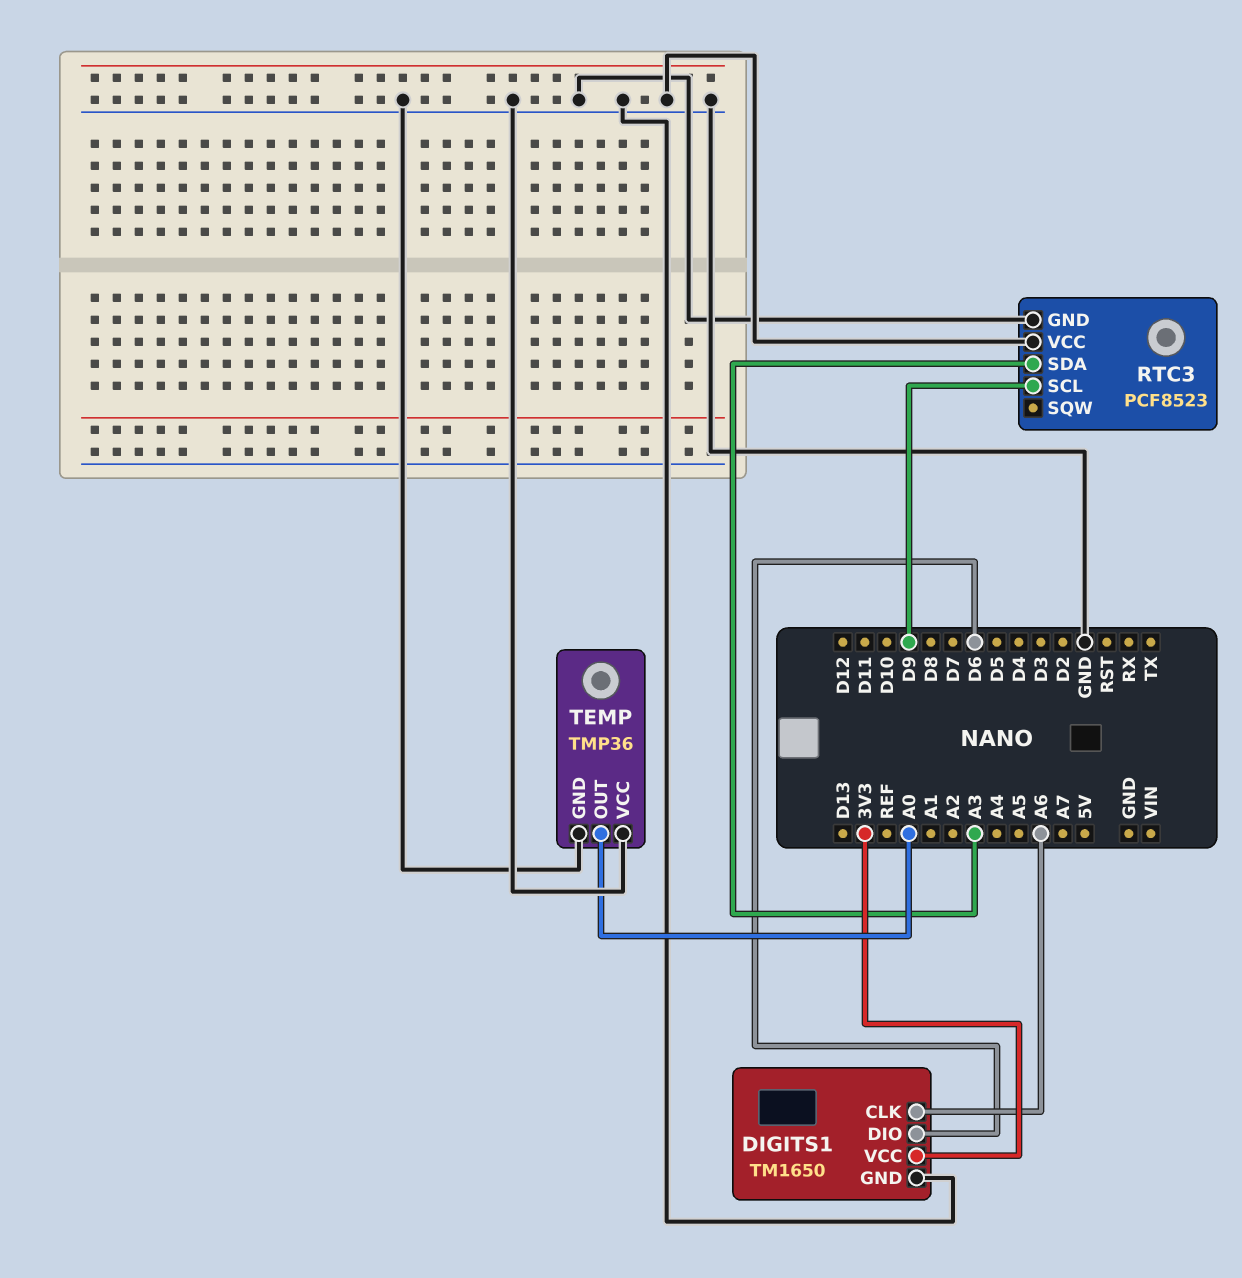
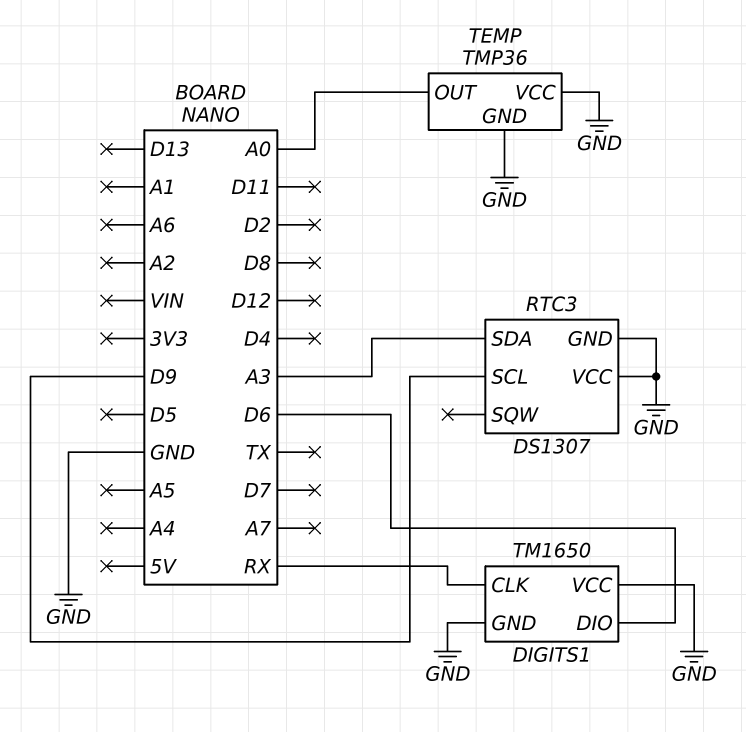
DIGITS1 pin CLK: A6 -> RX
DIGITS1 pin VCC: 3V3 -> GND
RTC3: PCF8523 -> DS1307

